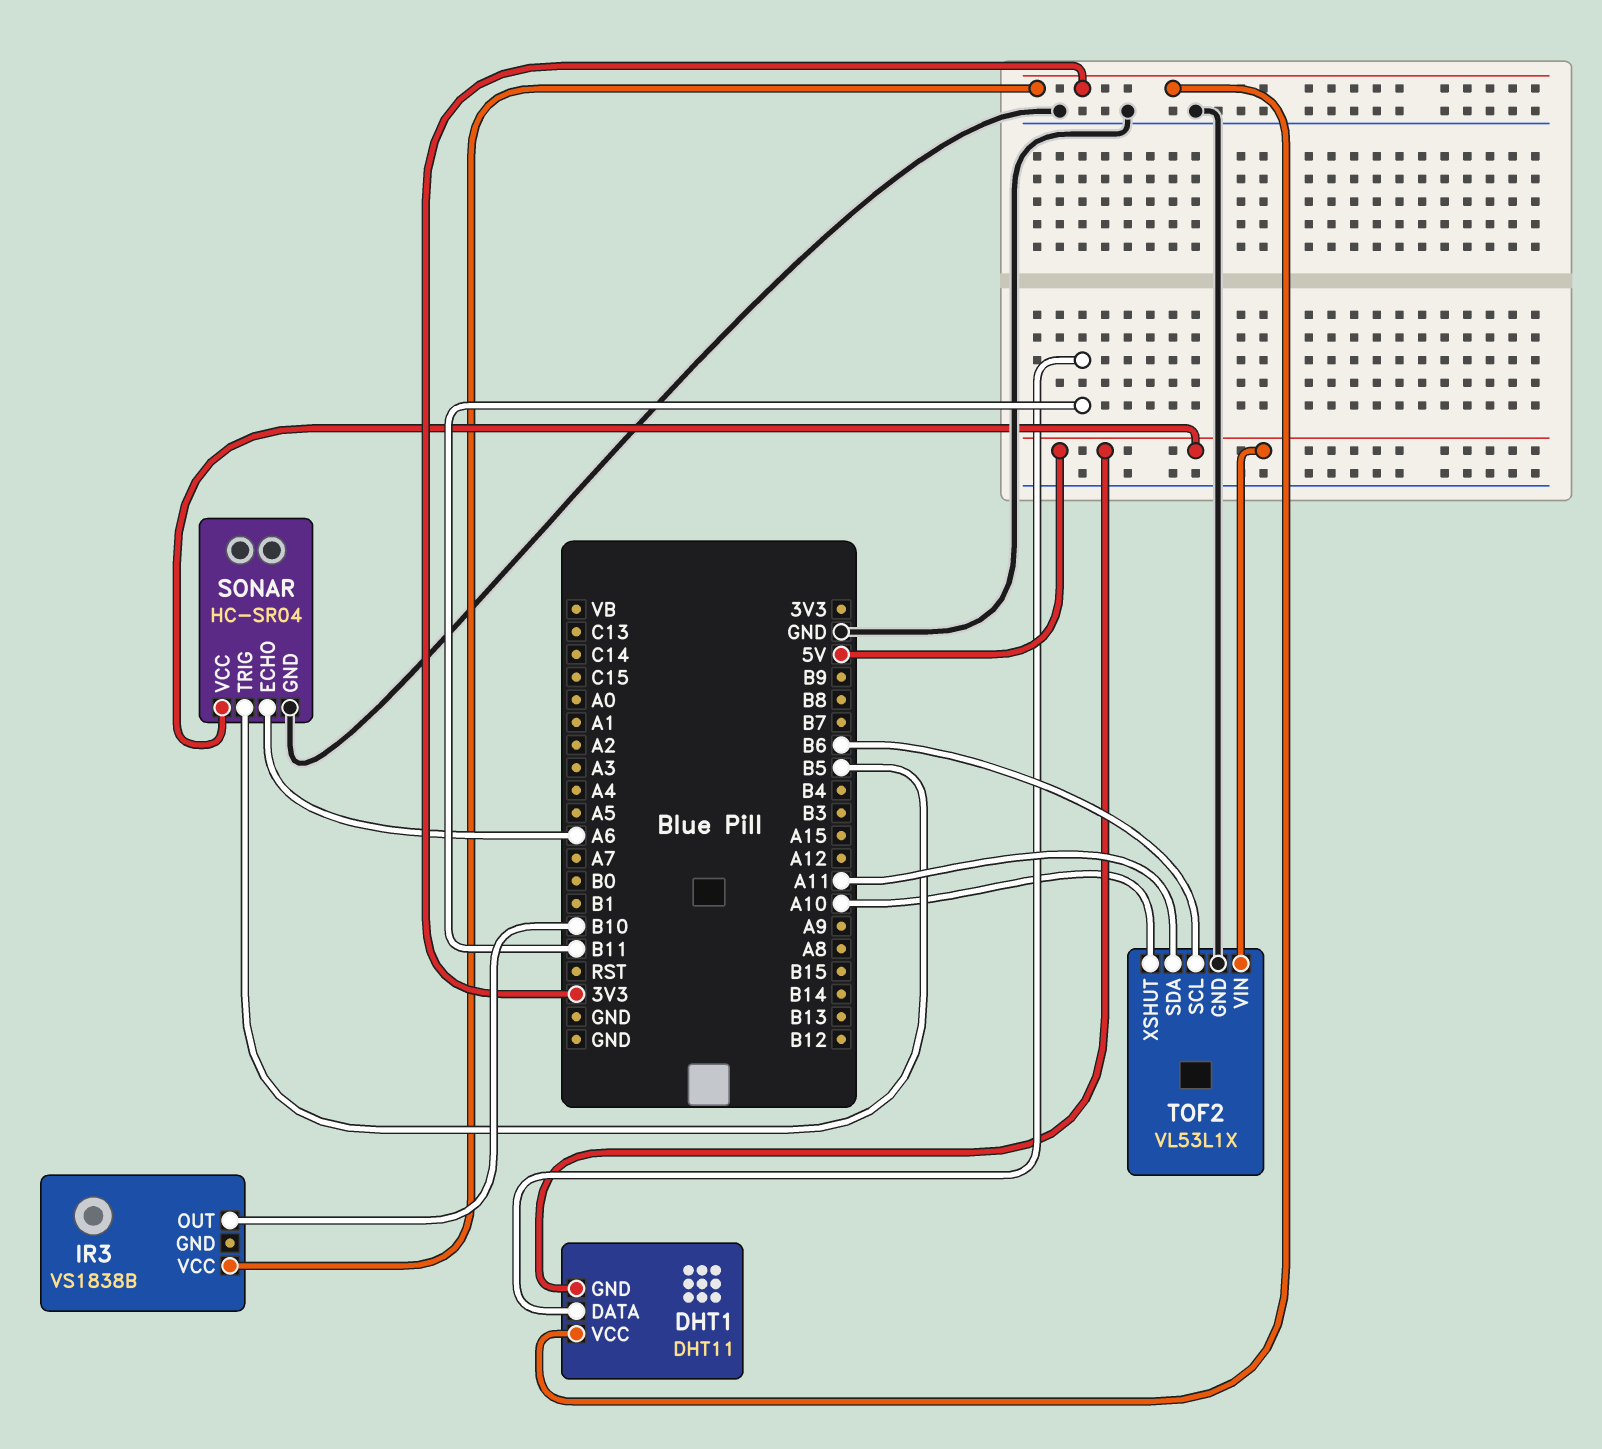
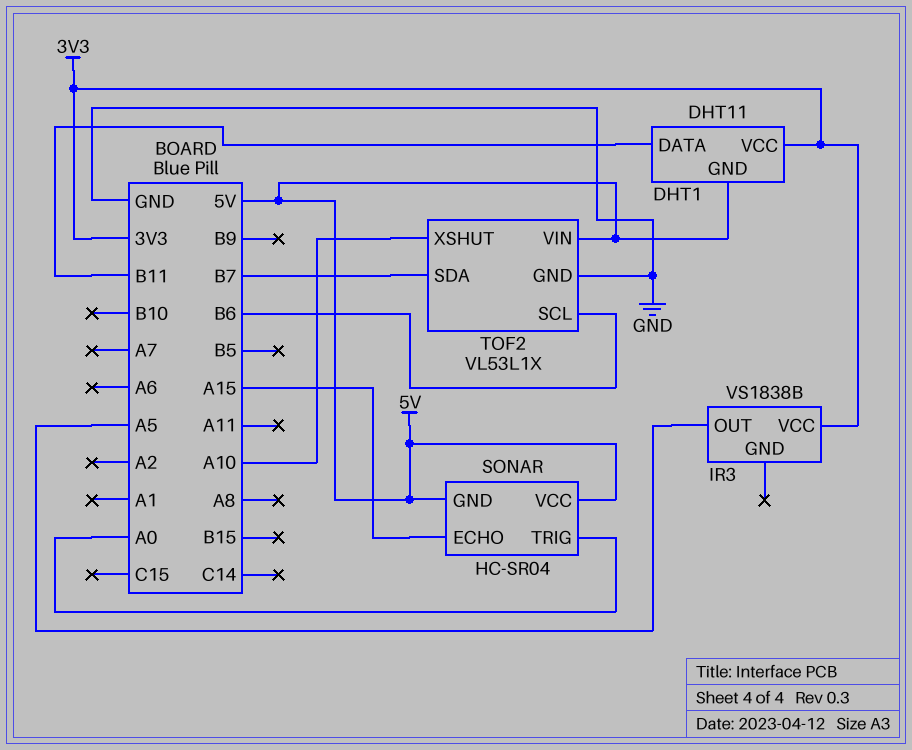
IR3 pin OUT: B10 -> A5
SONAR pin ECHO: A6 -> A15
SONAR pin GND: GND -> 5V
SONAR pin TRIG: B5 -> A0
TOF2 pin SDA: A11 -> B7

